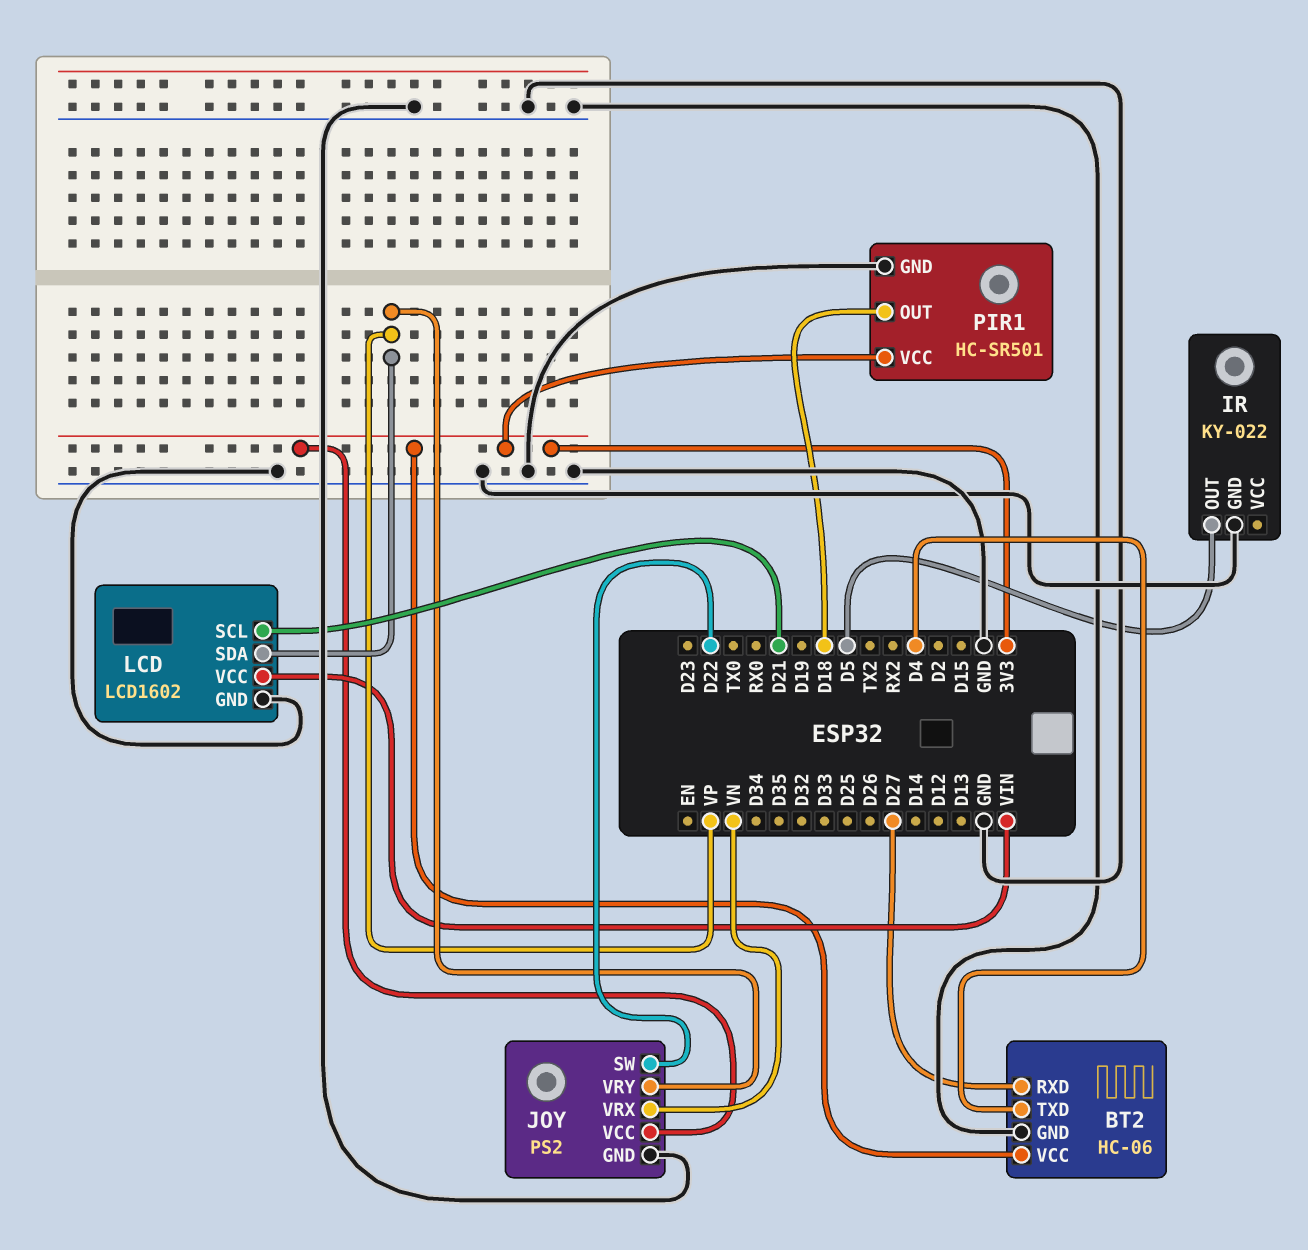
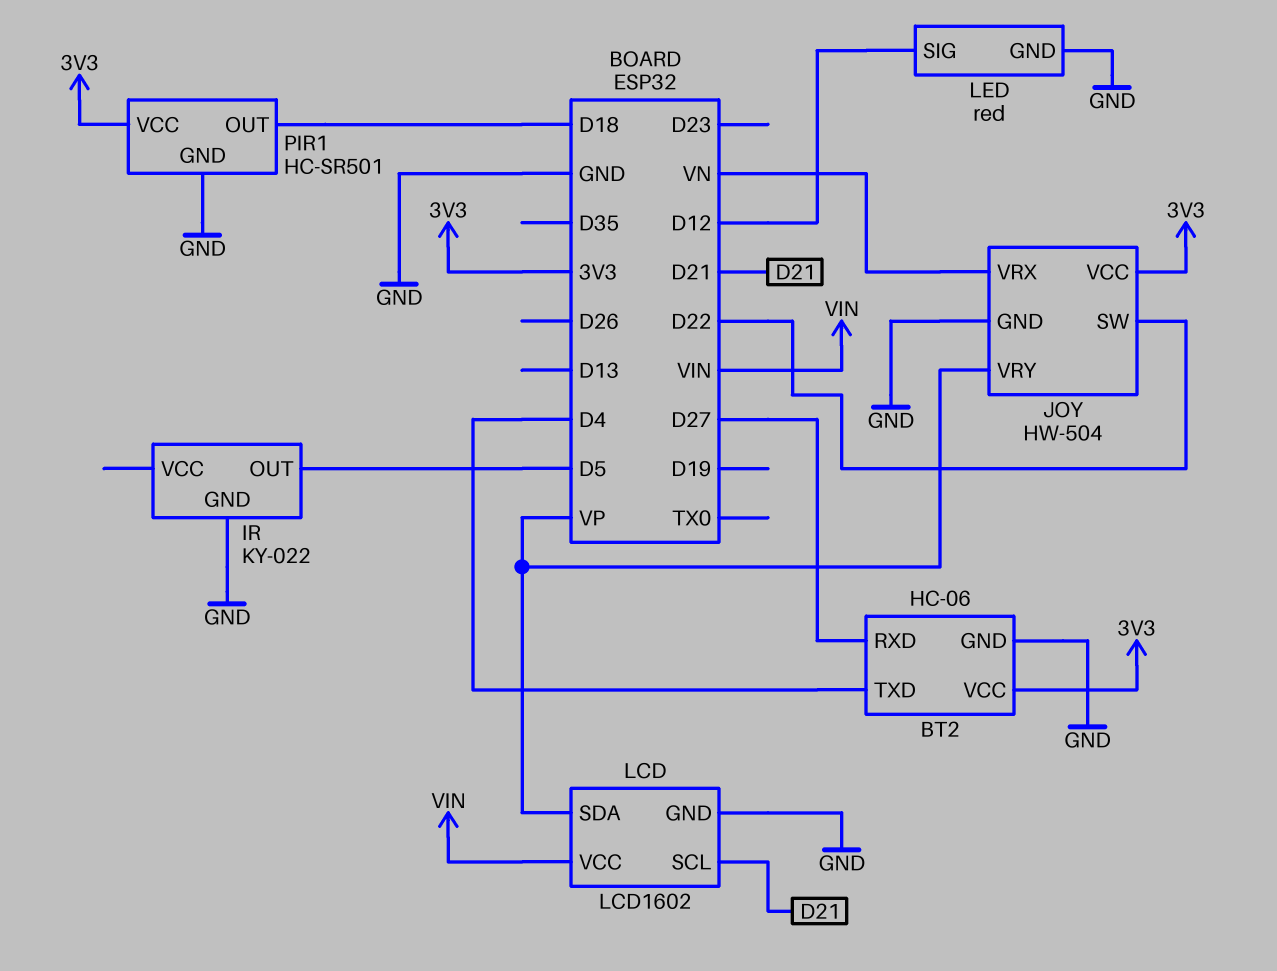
JOY: PS2 -> HW-504
LED: none -> red
LED pin GND: none -> GND
LED pin SIG: none -> D12

